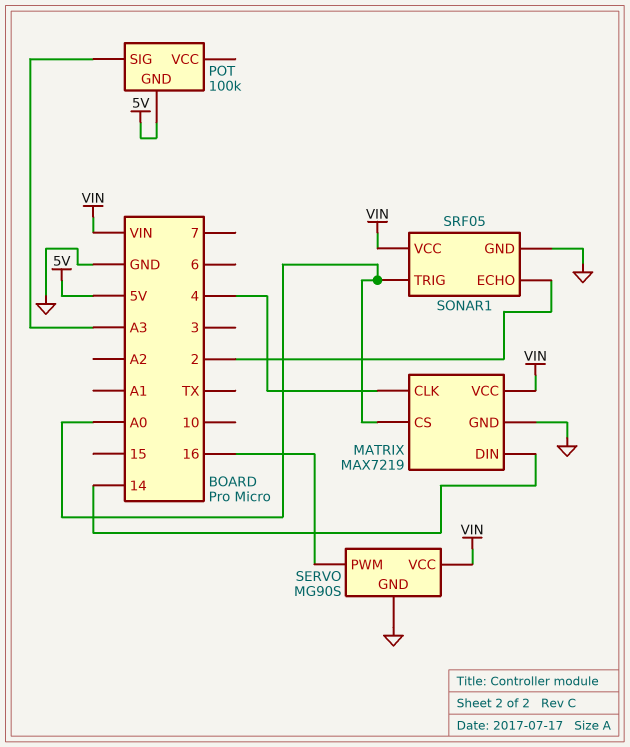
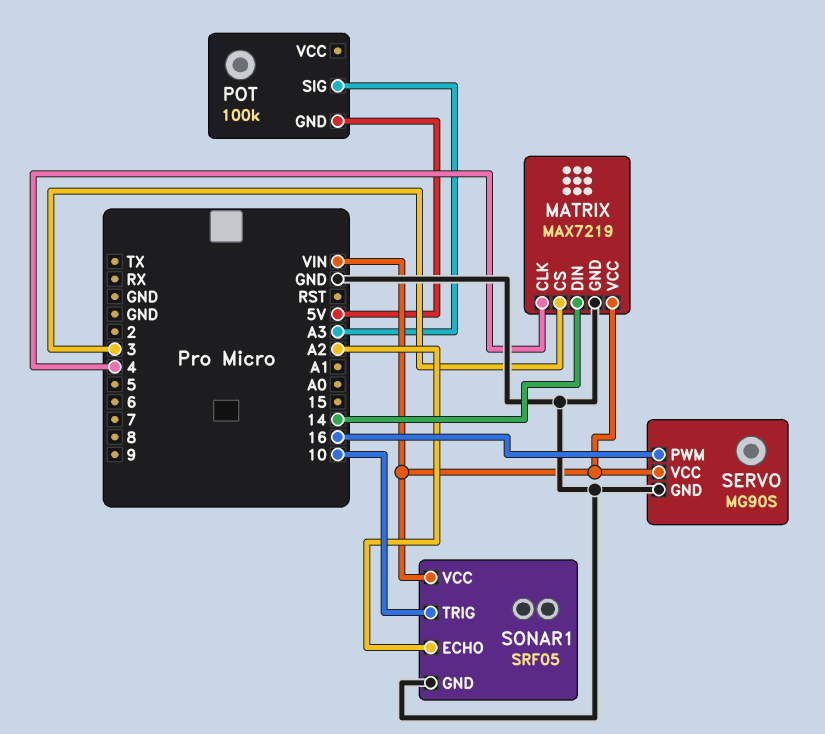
MATRIX pin CS: A0 -> 3
SONAR1 pin ECHO: 2 -> A2
SONAR1 pin TRIG: A0 -> 10

